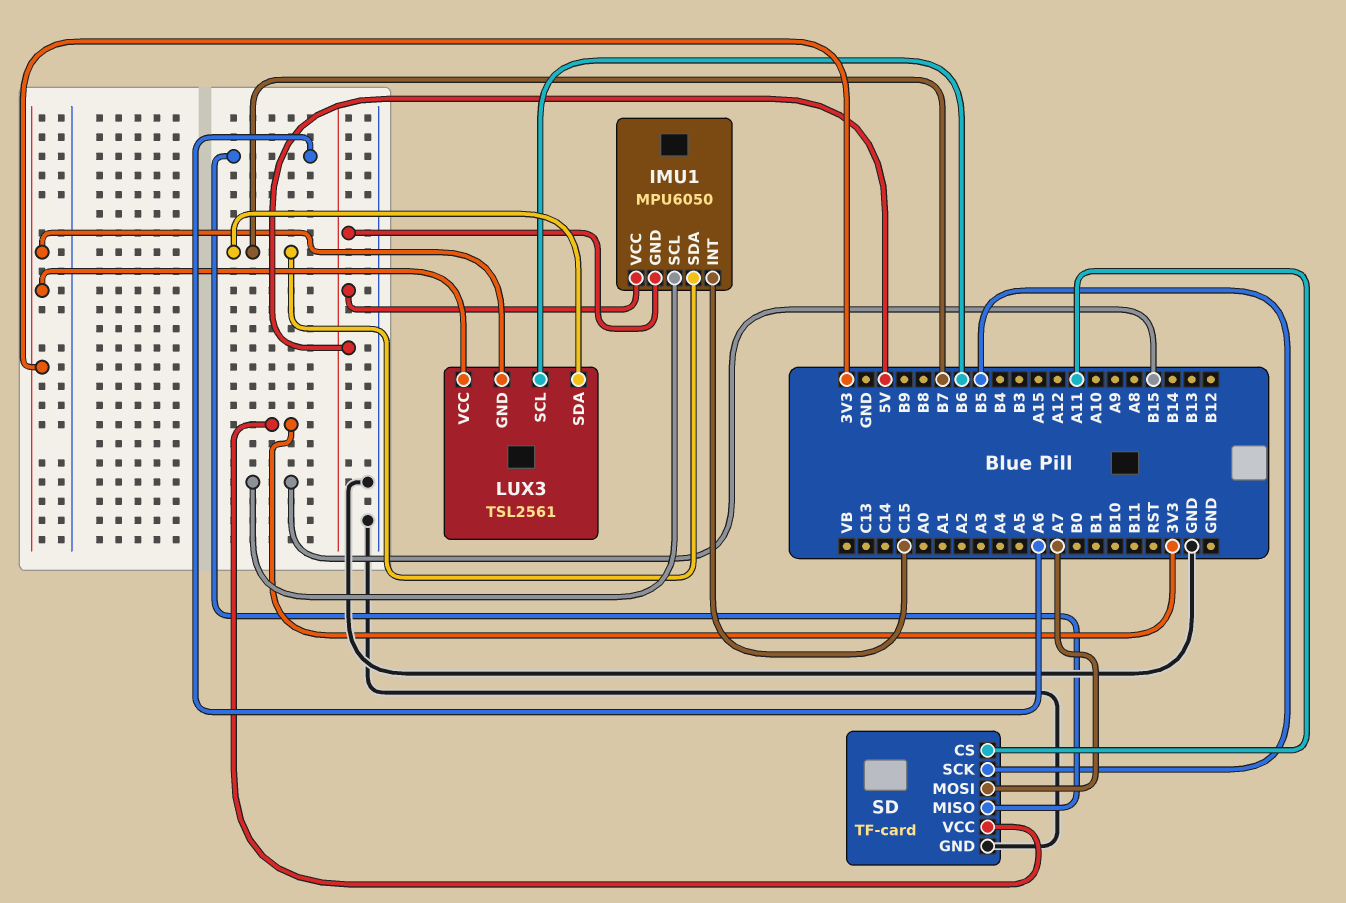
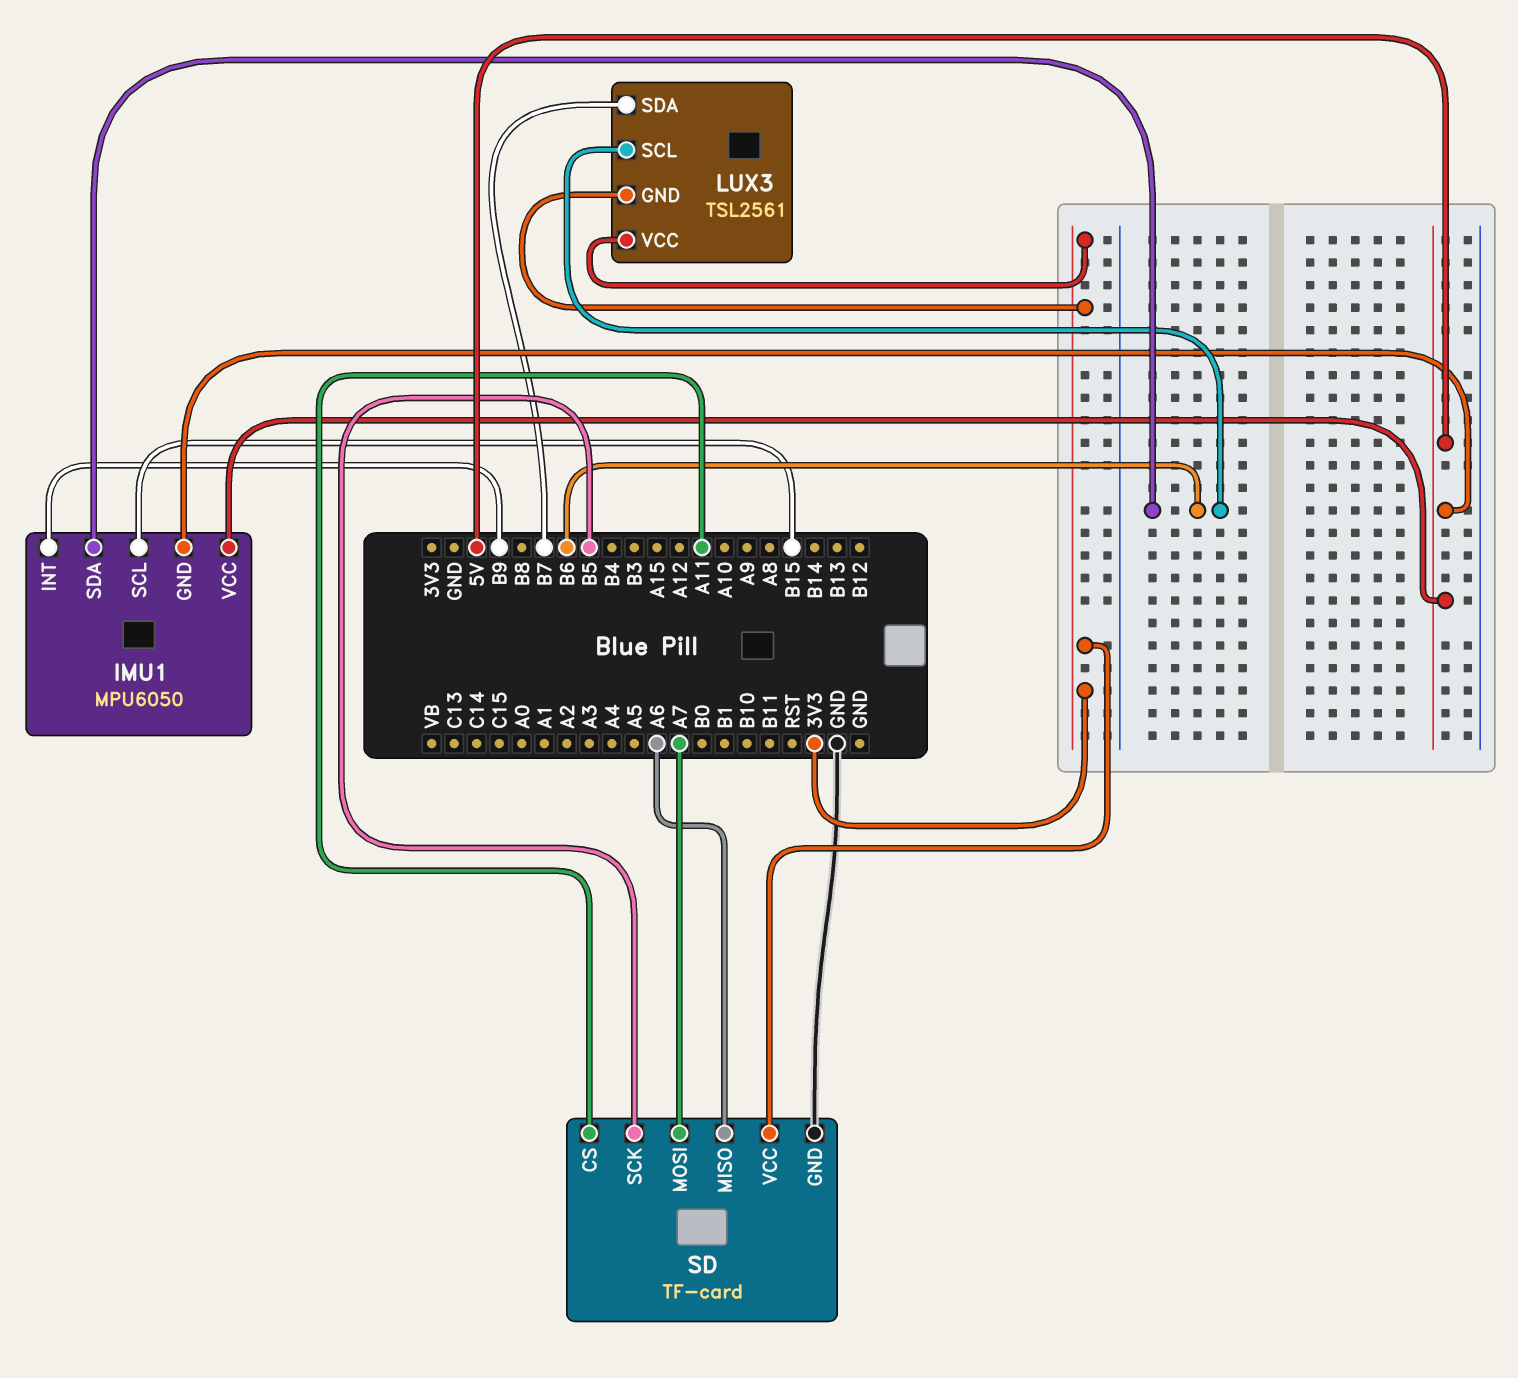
IMU1 pin INT: C15 -> B9
IMU1 pin SDA: B7 -> B6

